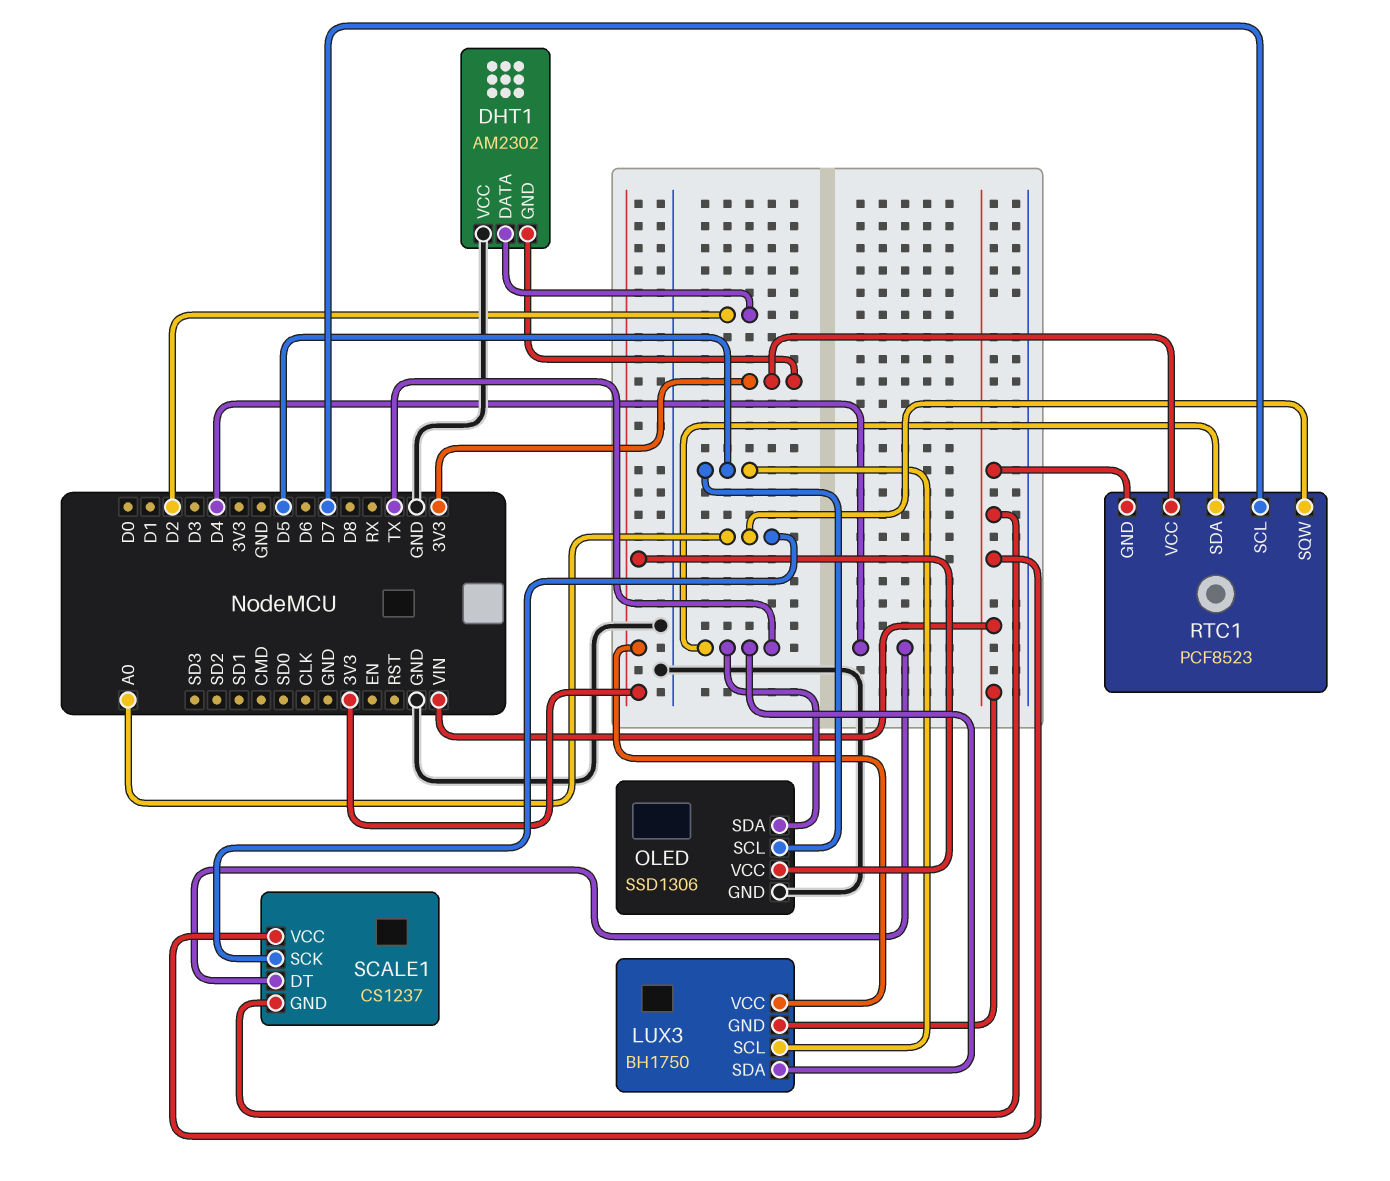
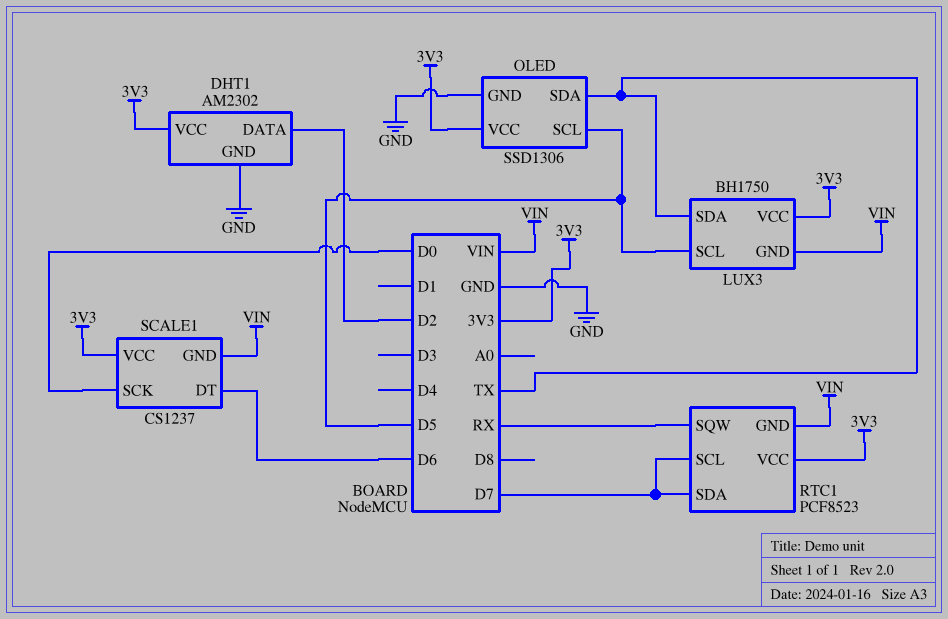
DHT1 pin GND: 3V3 -> GND
DHT1 pin VCC: GND -> 3V3
RTC1 pin SDA: TX -> D7
RTC1 pin SQW: A0 -> RX
SCALE1 pin DT: D4 -> D6
SCALE1 pin SCK: A0 -> D0
SCALE1 pin VCC: VIN -> 3V3

